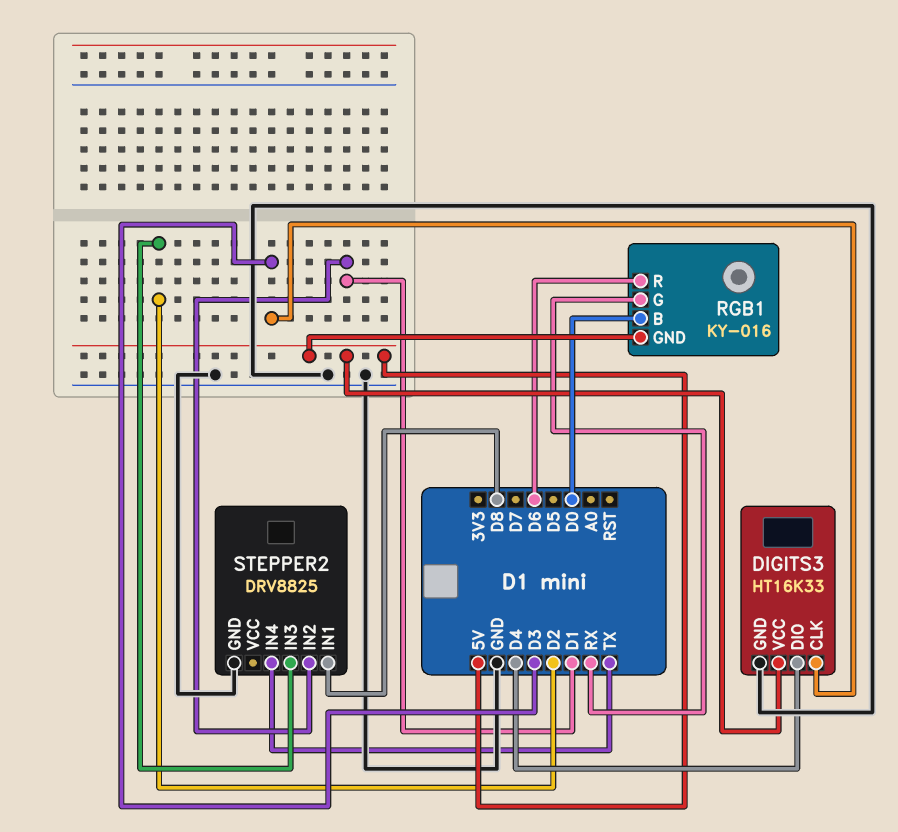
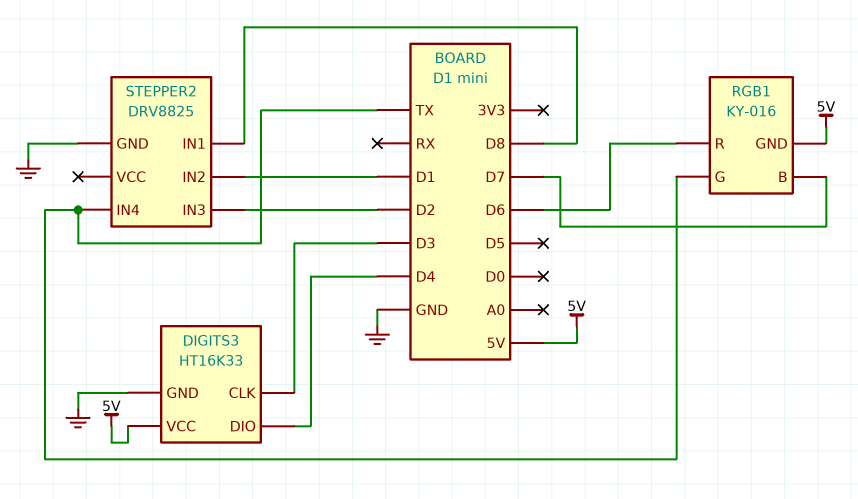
RGB1 pin B: D0 -> D7
RGB1 pin G: RX -> TX

